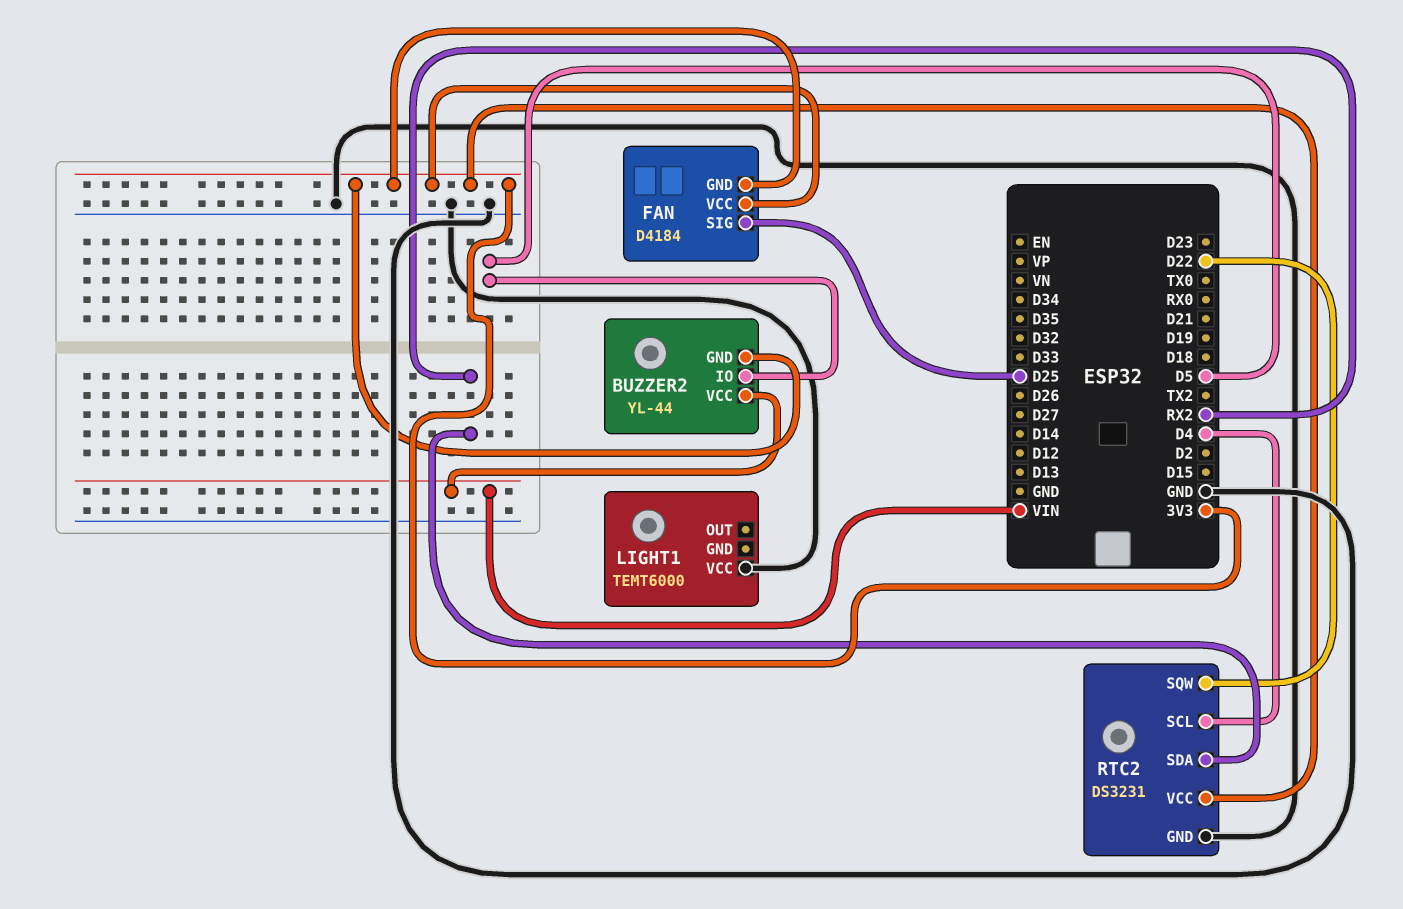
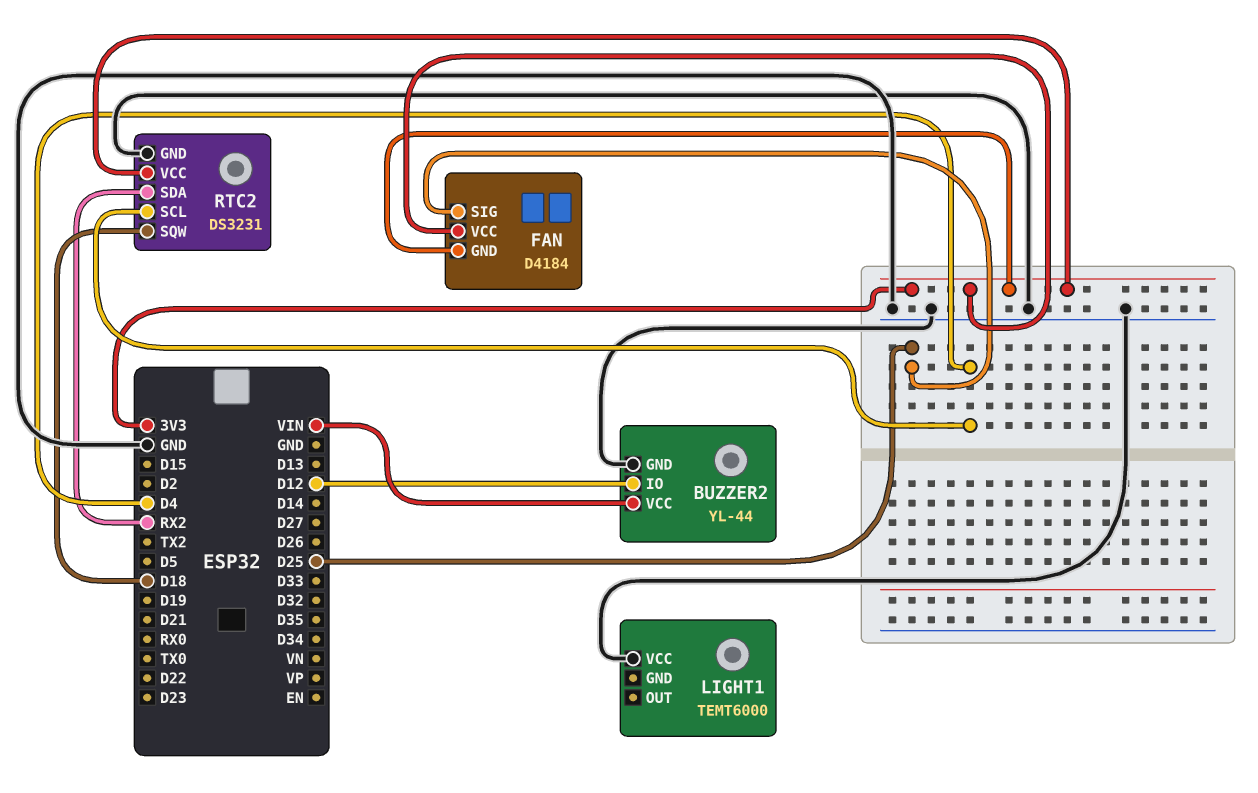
BUZZER2 pin GND: 3V3 -> GND
BUZZER2 pin IO: D5 -> D12
RTC2 pin SQW: D22 -> D18

